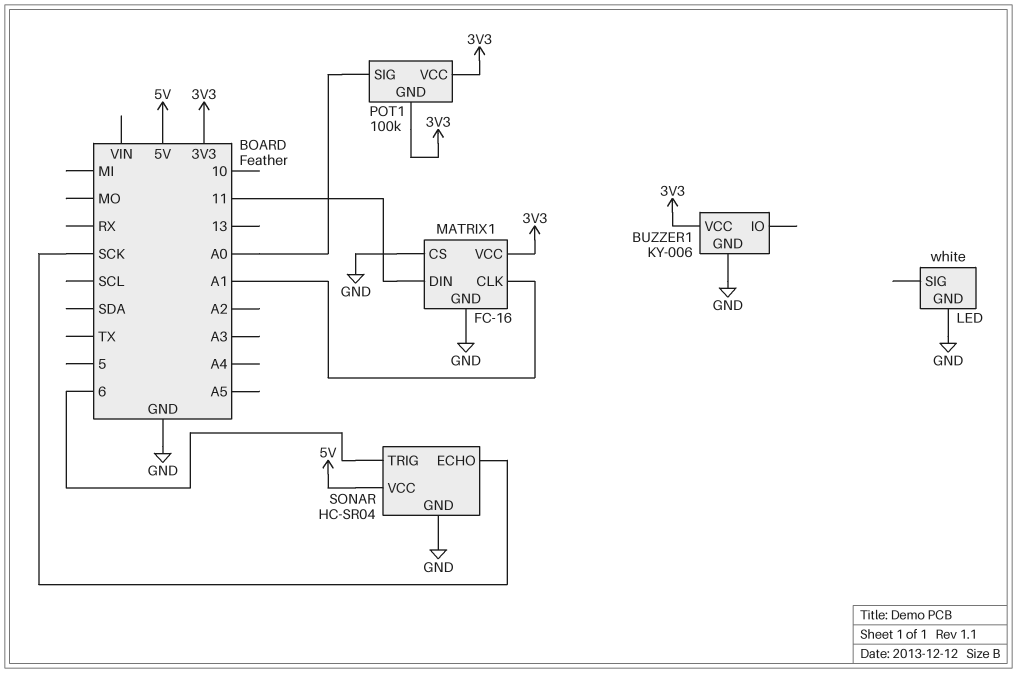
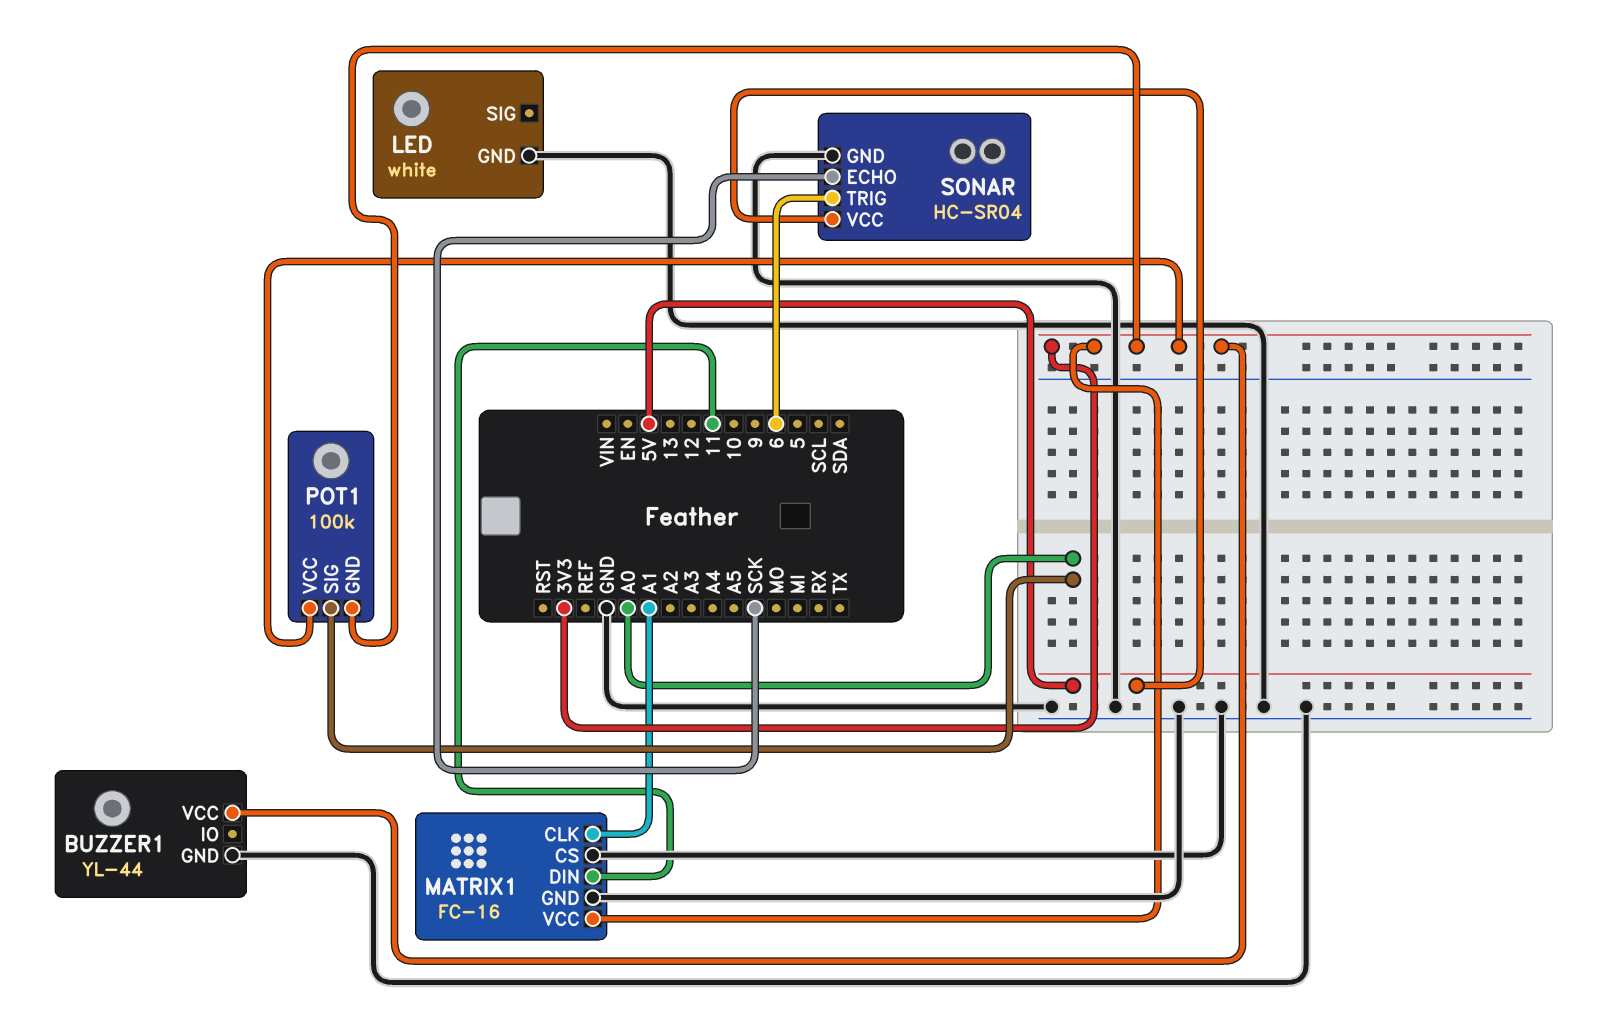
BUZZER1: KY-006 -> YL-44

